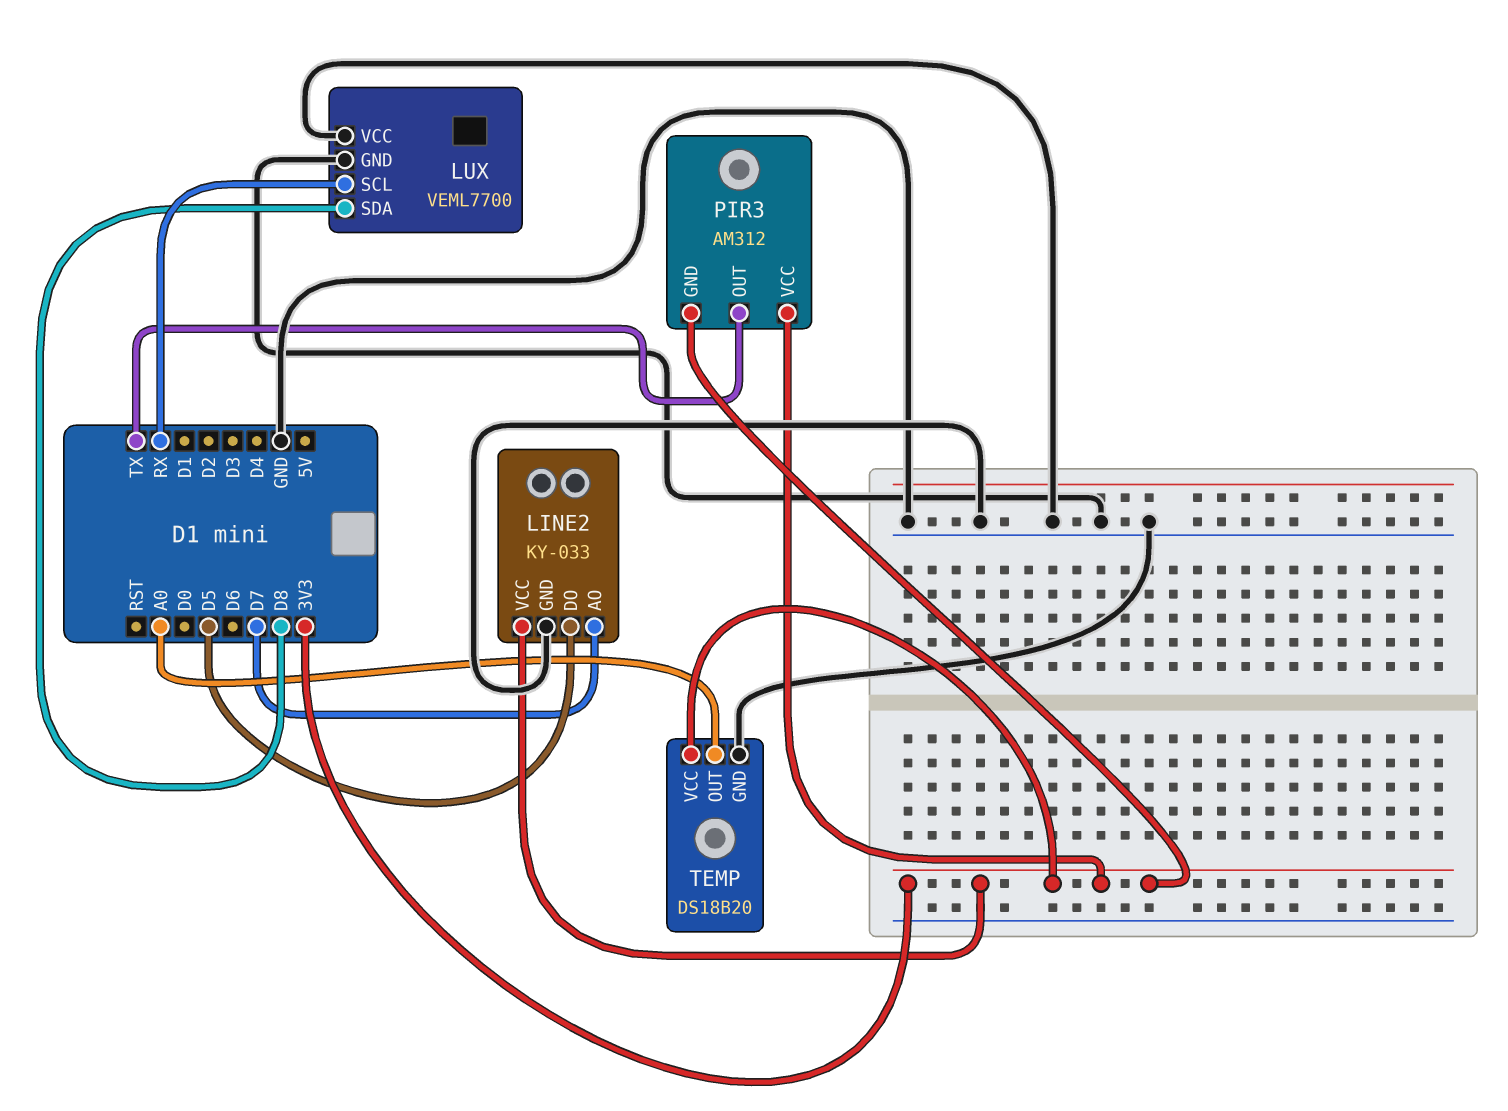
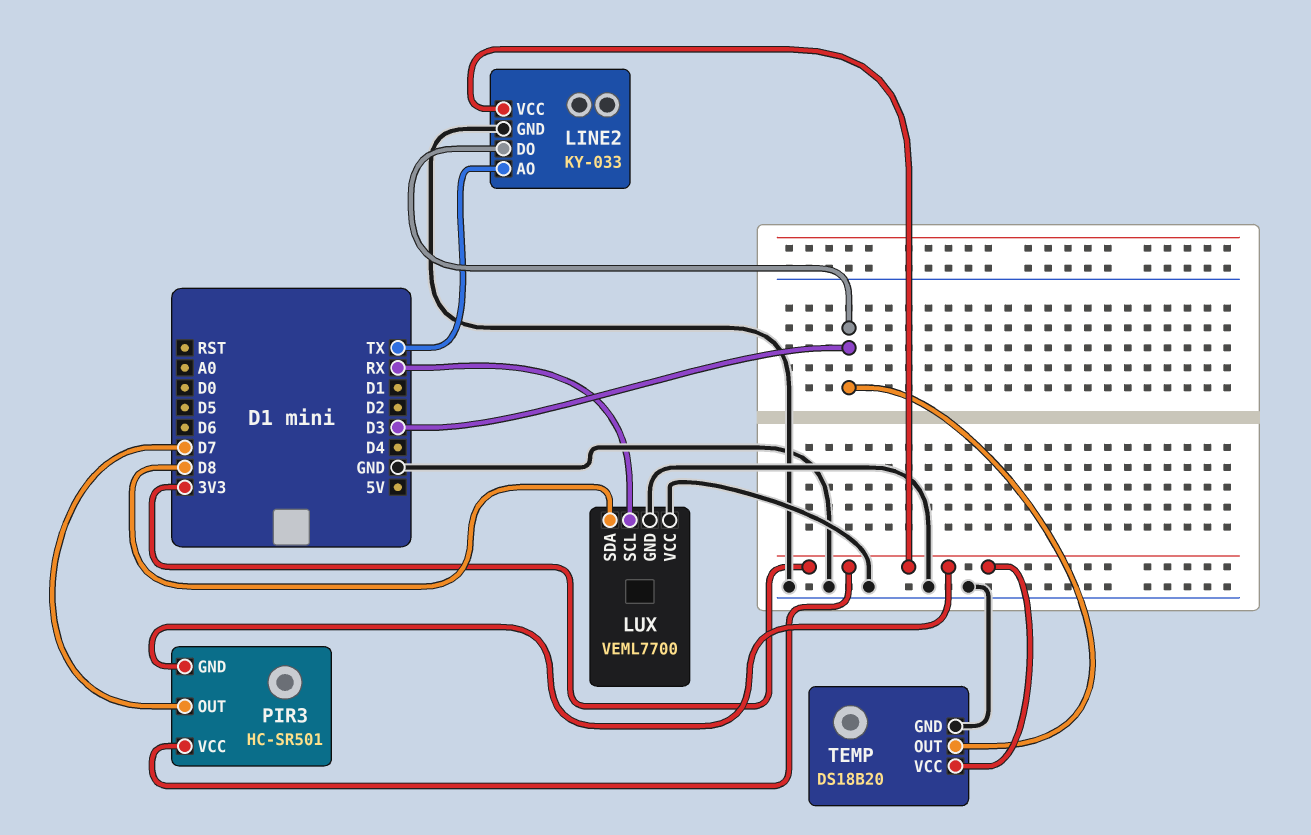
LINE2 pin AO: D7 -> TX
LINE2 pin DO: D5 -> D3
PIR3: AM312 -> HC-SR501
PIR3 pin OUT: TX -> D7
TEMP pin OUT: A0 -> D3

